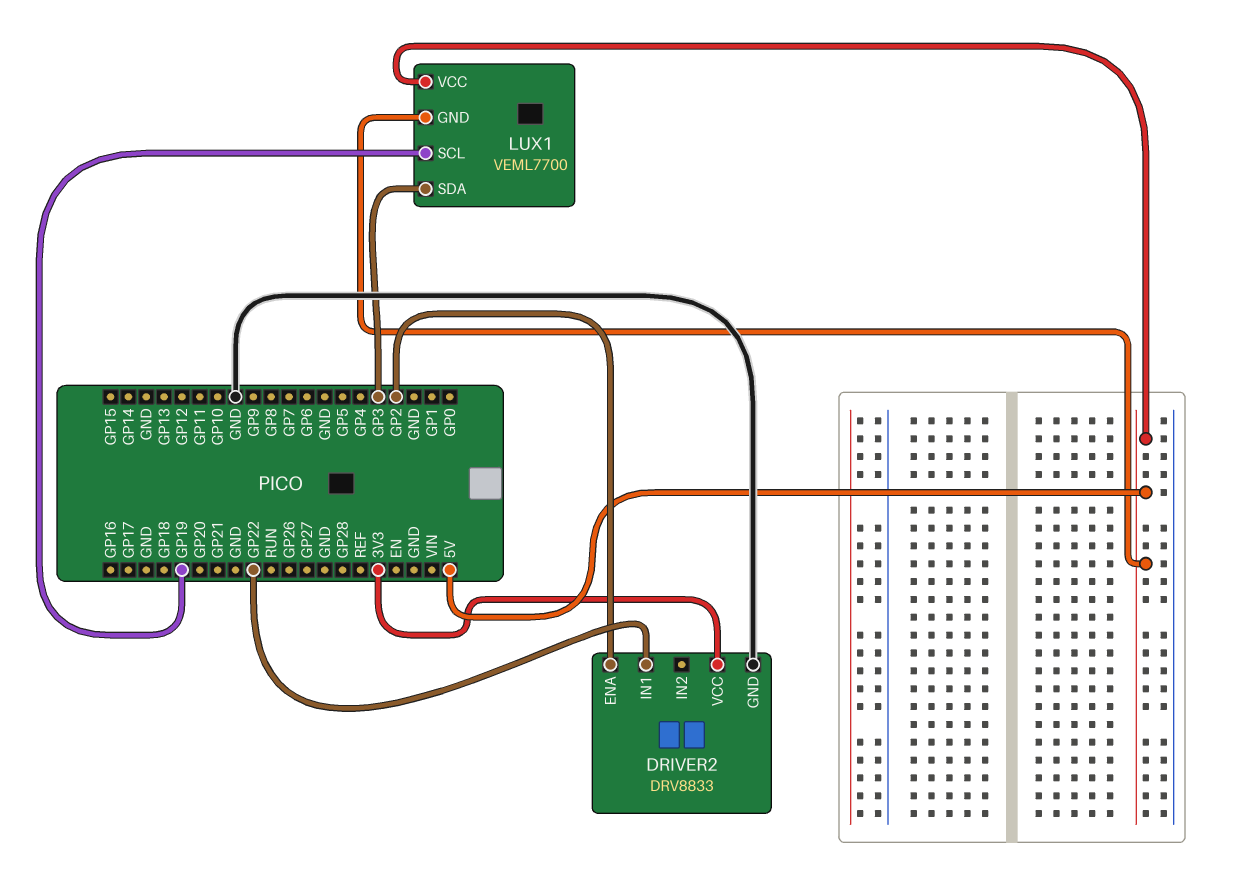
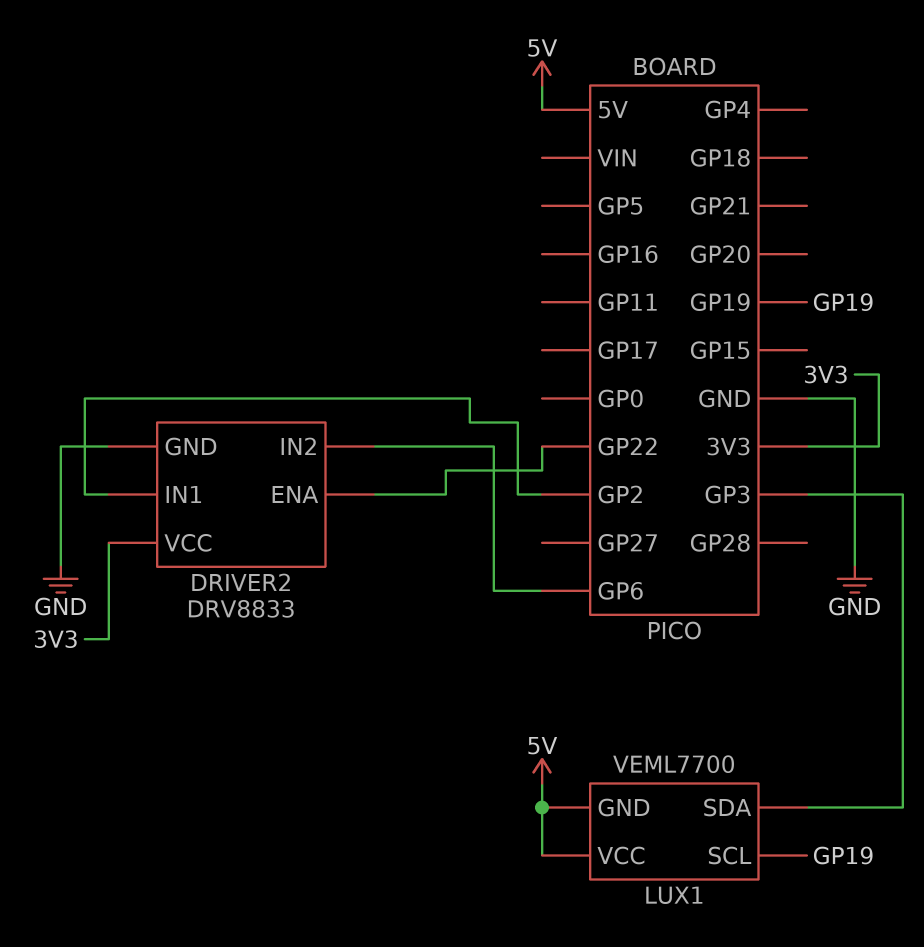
DRIVER2 pin ENA: GP2 -> GP22
DRIVER2 pin IN1: GP22 -> GP2
DRIVER2 pin IN2: none -> GP6

